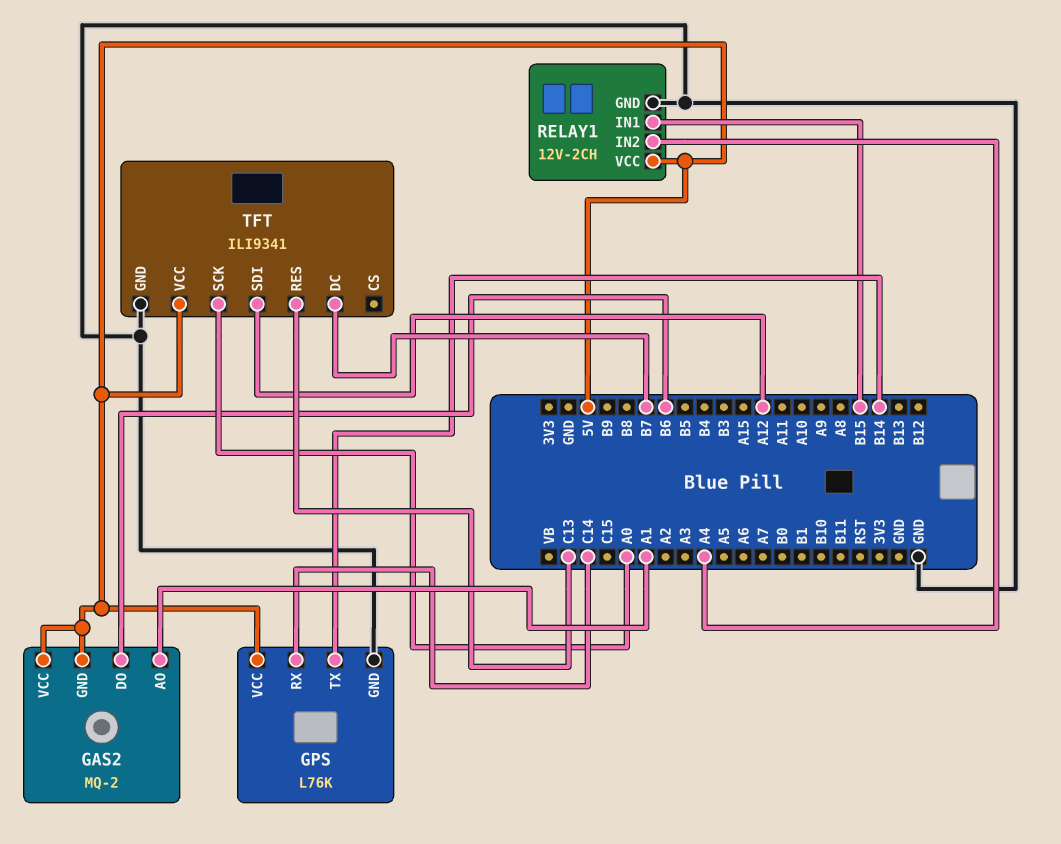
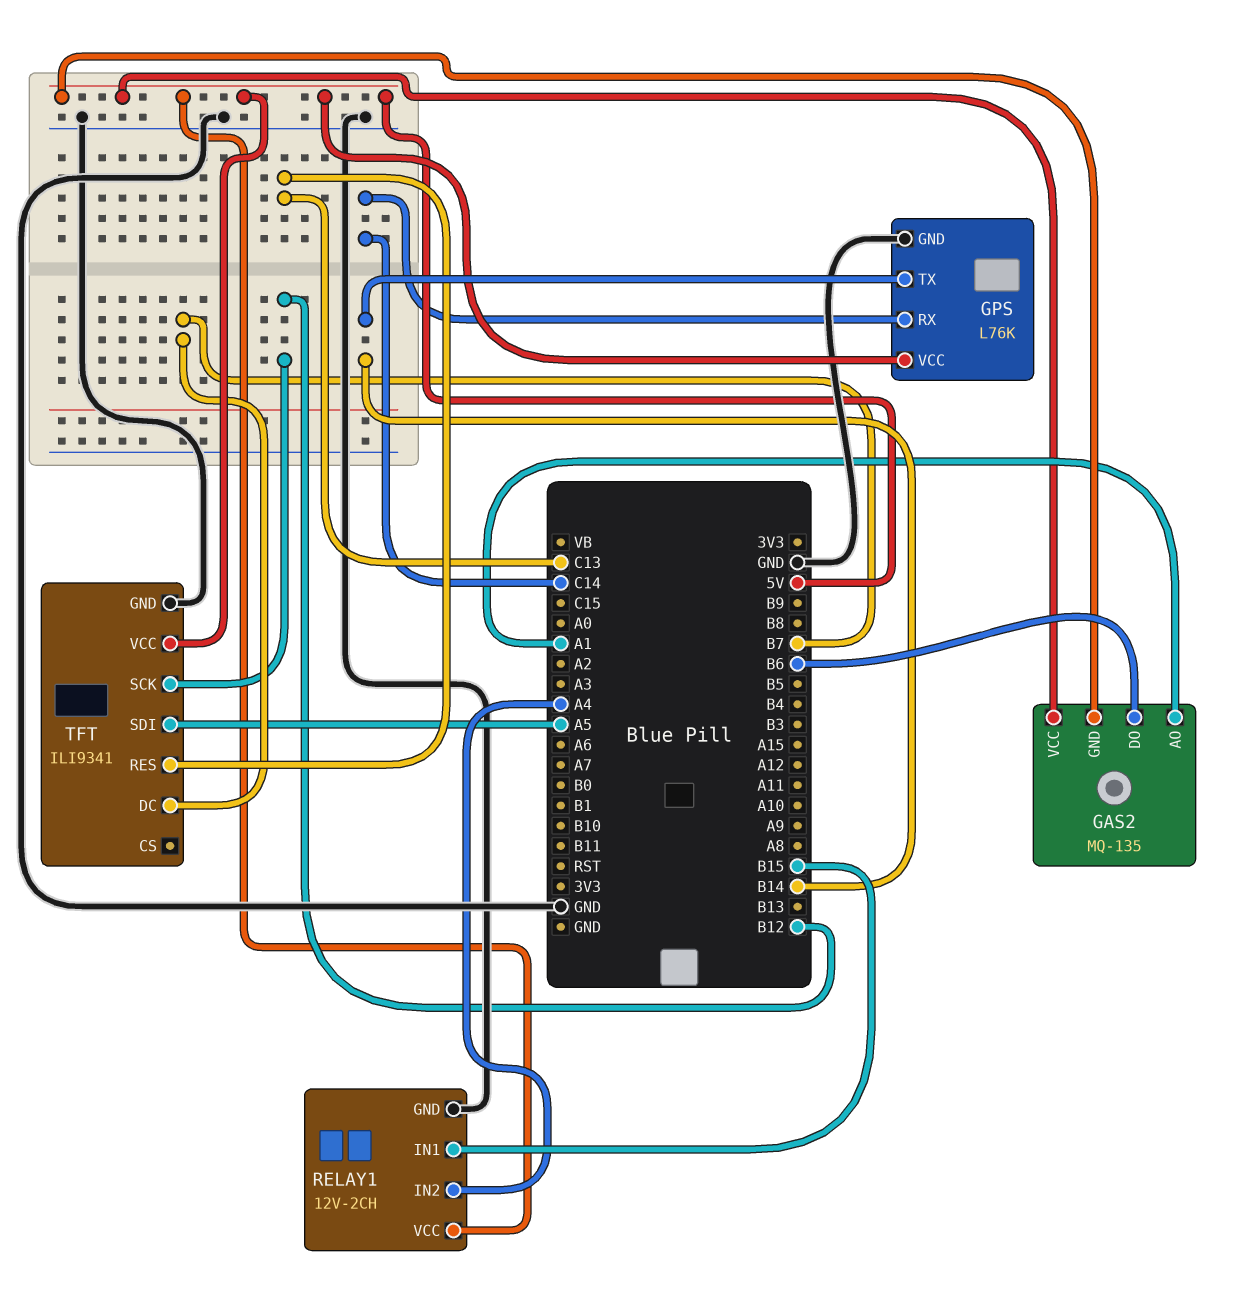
GAS2: MQ-2 -> MQ-135
TFT pin SCK: A0 -> B12
TFT pin SDI: A12 -> A5

